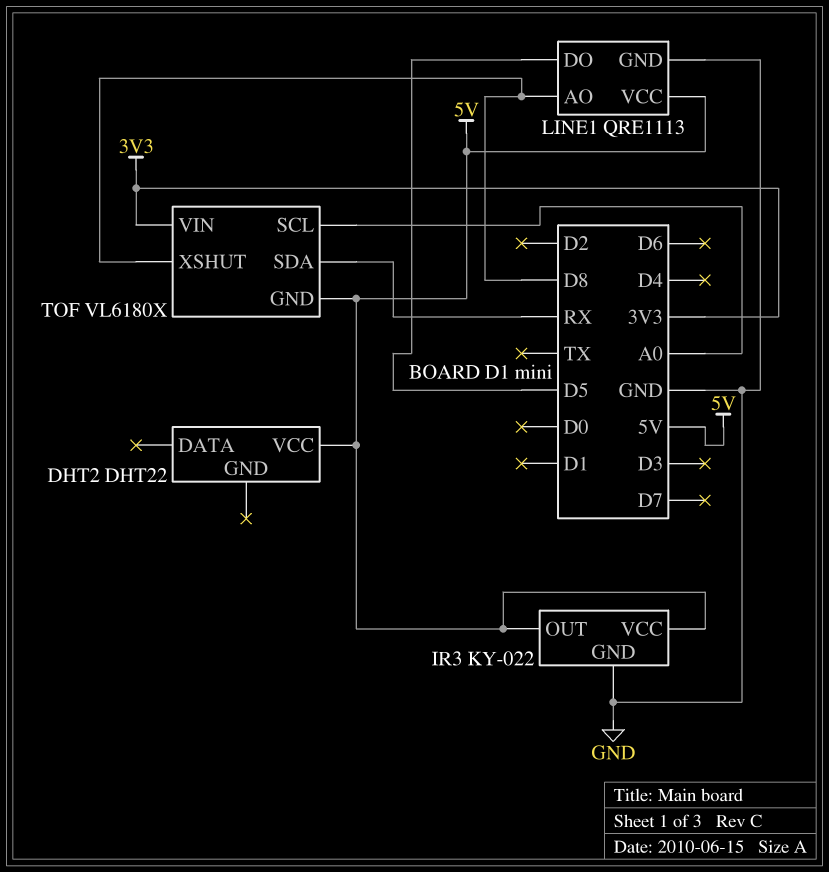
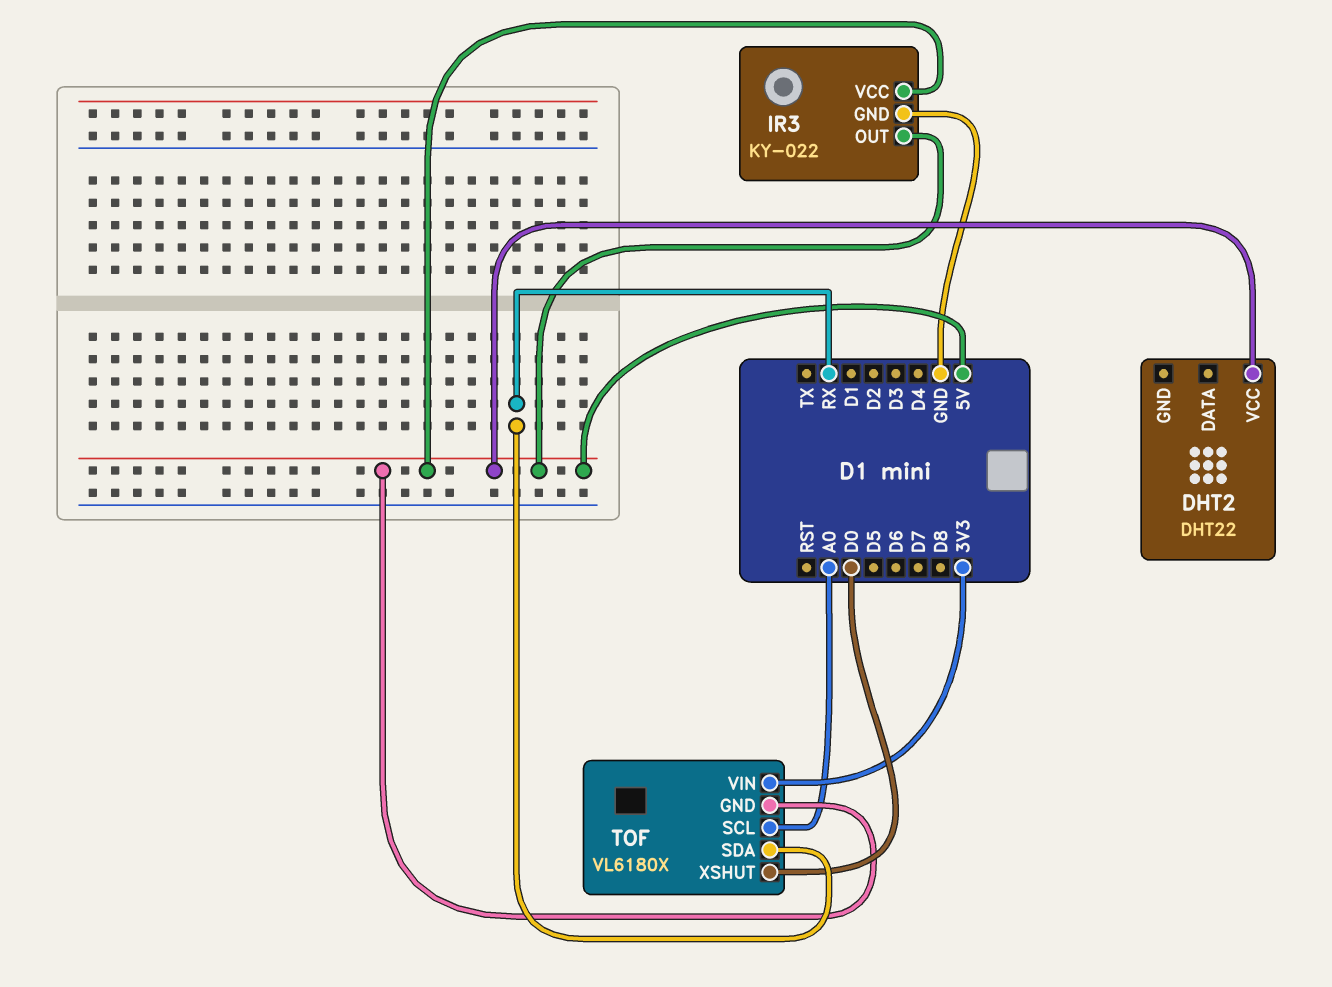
LINE1: QRE1113 -> none
LINE1 pin AO: D8 -> none
LINE1 pin DO: D5 -> none
LINE1 pin GND: GND -> none
LINE1 pin VCC: 5V -> none
TOF pin XSHUT: D8 -> D0

